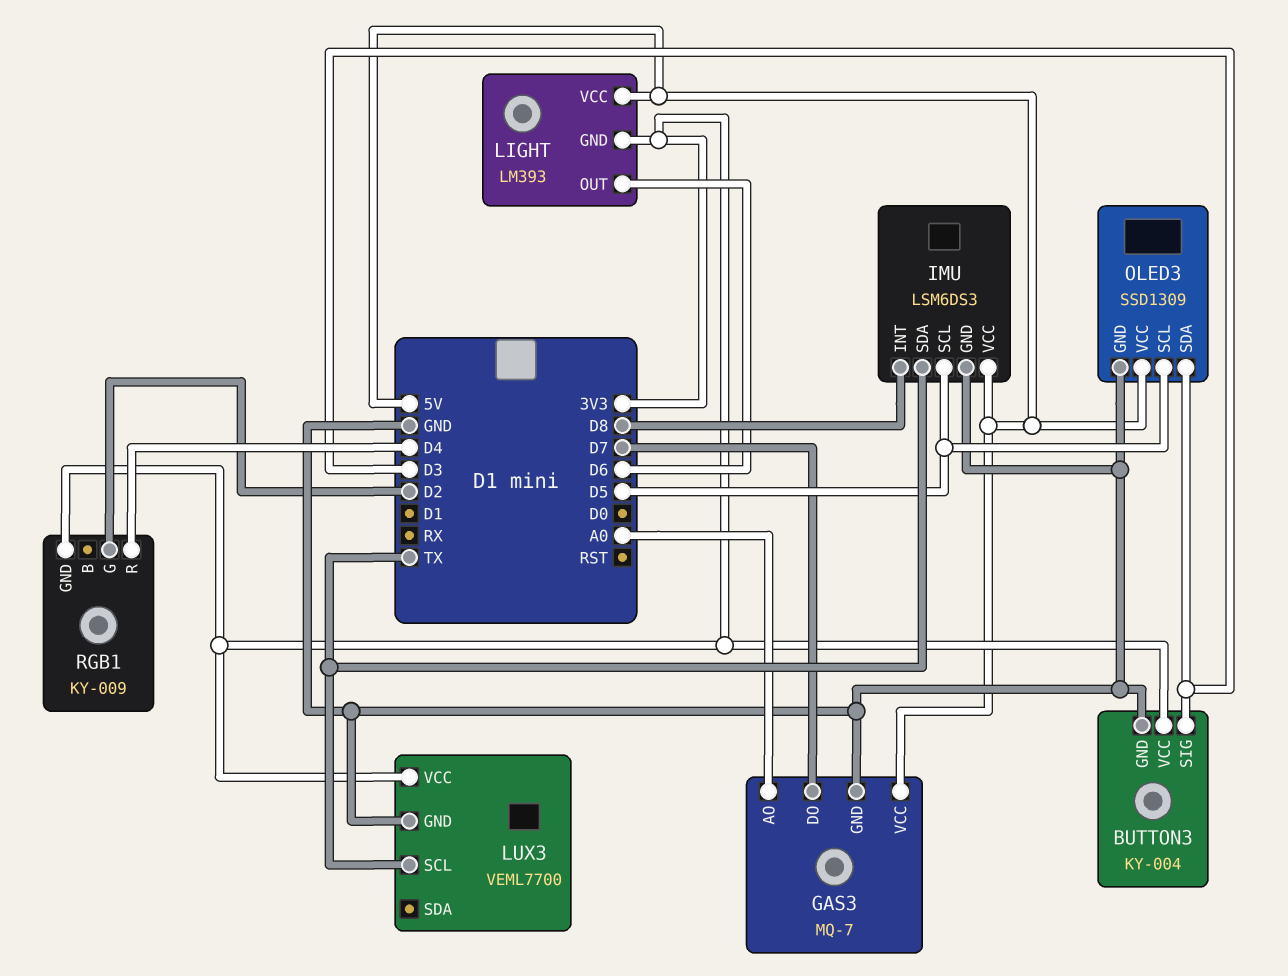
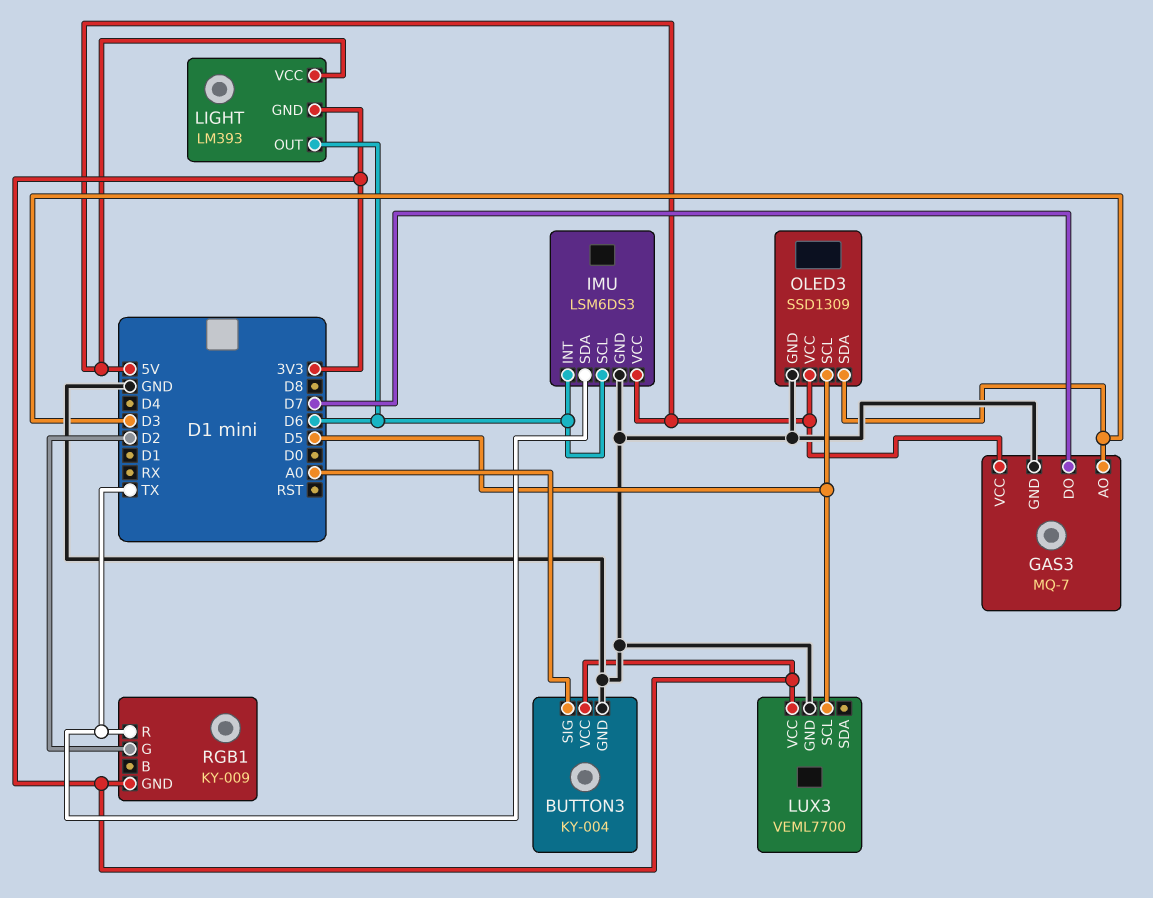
BUTTON3 pin SIG: D3 -> A0
GAS3 pin AO: A0 -> D3
IMU pin INT: D8 -> D6
IMU pin SCL: D5 -> D6
LUX3 pin SCL: TX -> D5
RGB1 pin R: D4 -> TX

